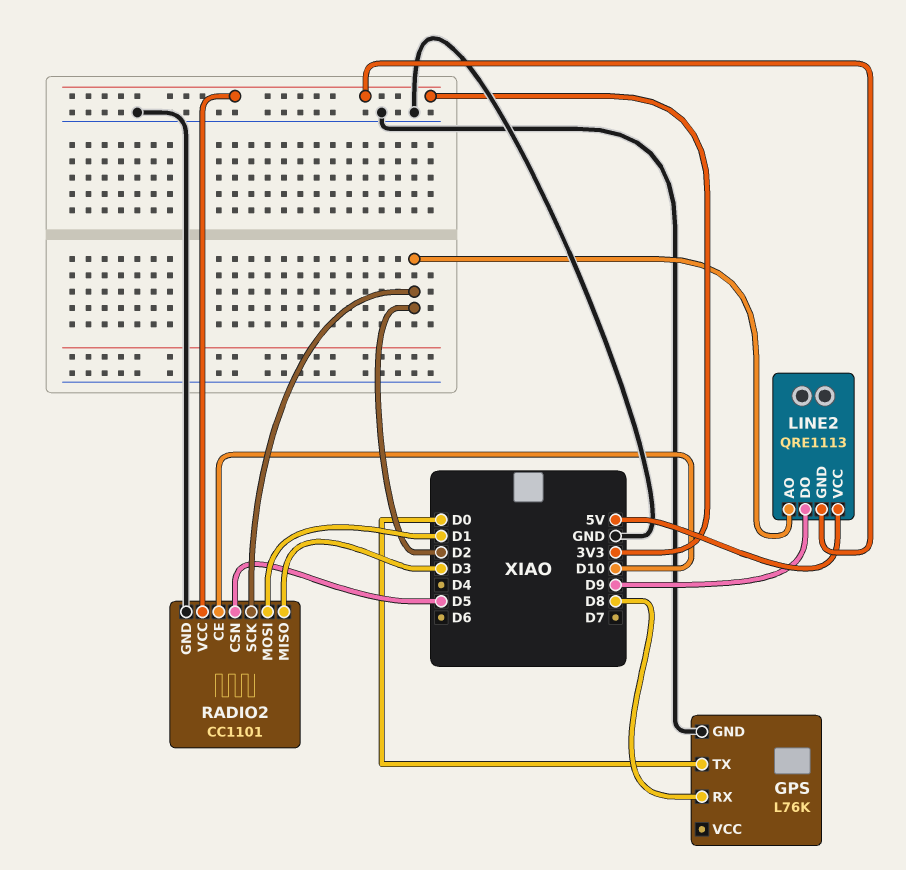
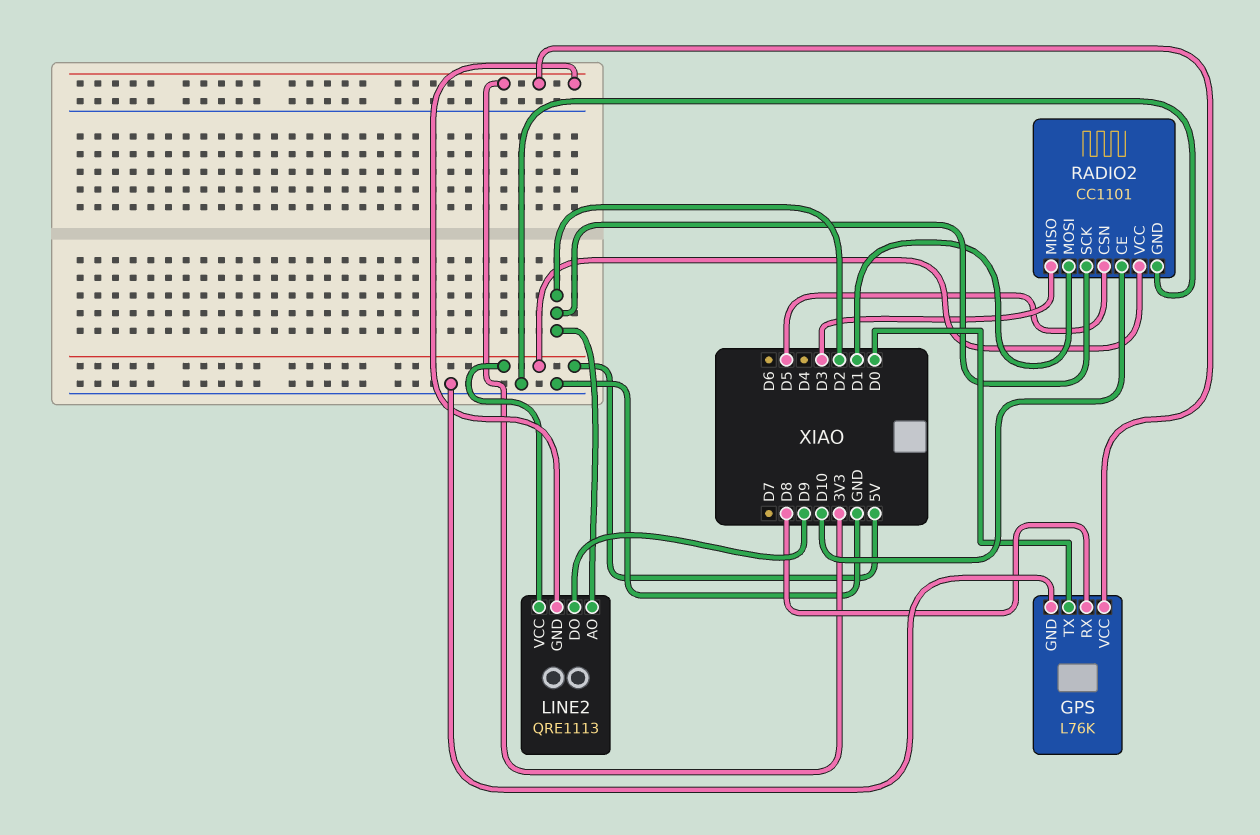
GPS pin VCC: none -> 3V3
RADIO2 pin VCC: 3V3 -> 5V

